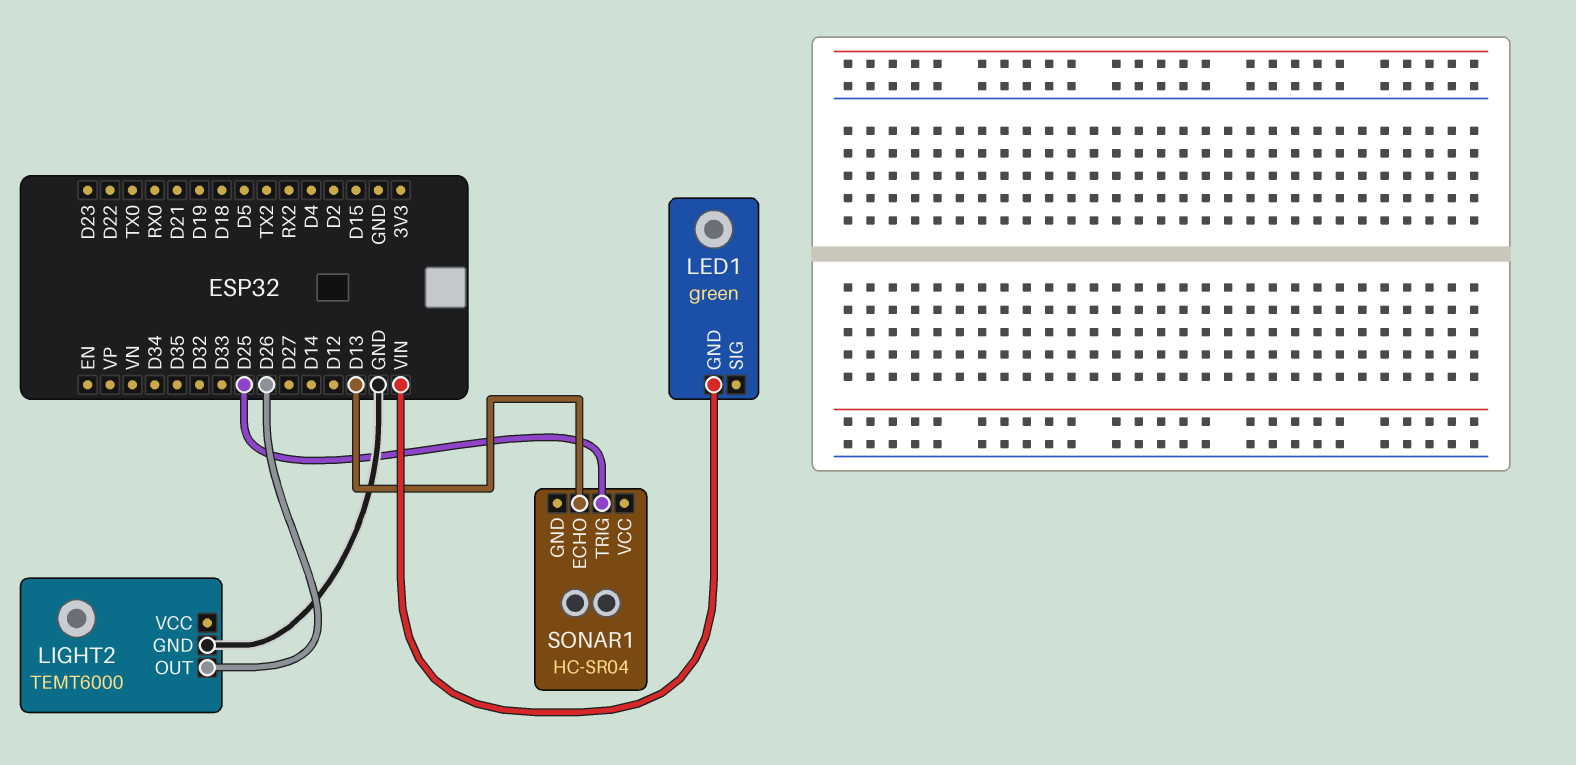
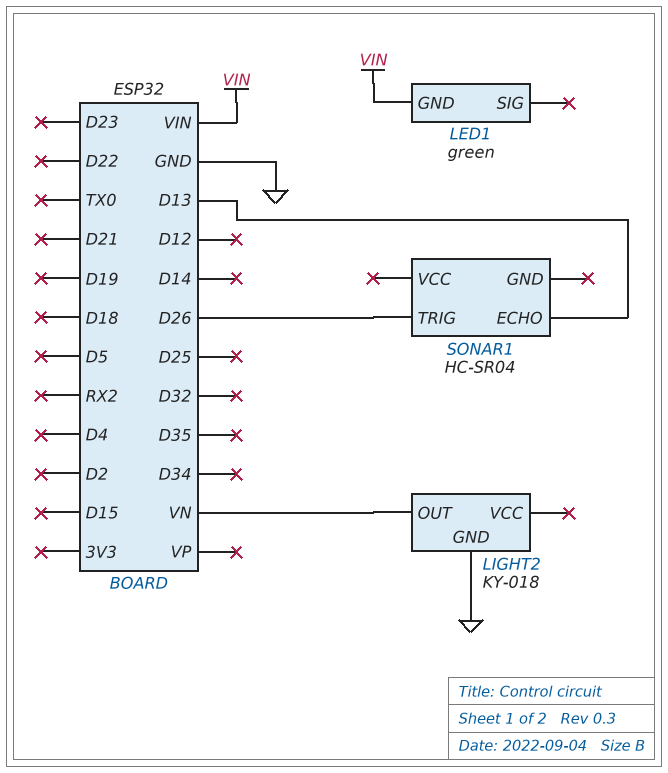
LIGHT2: TEMT6000 -> KY-018
LIGHT2 pin OUT: D26 -> VN
SONAR1 pin TRIG: D25 -> D26

